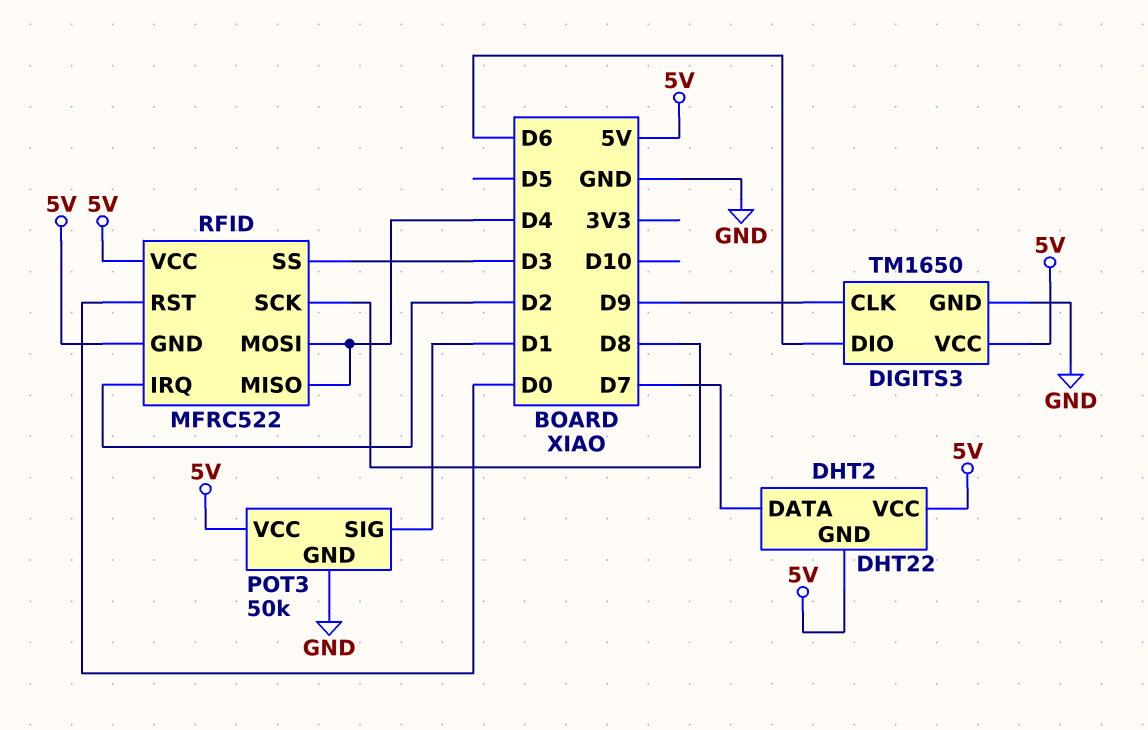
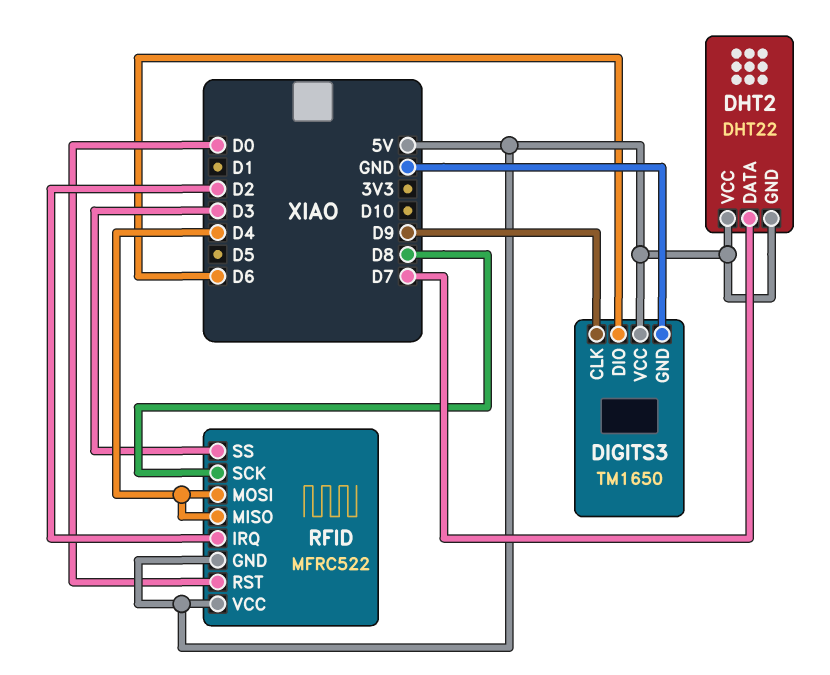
POT3: 50k -> none
POT3 pin GND: GND -> none
POT3 pin SIG: D1 -> none
POT3 pin VCC: 5V -> none

